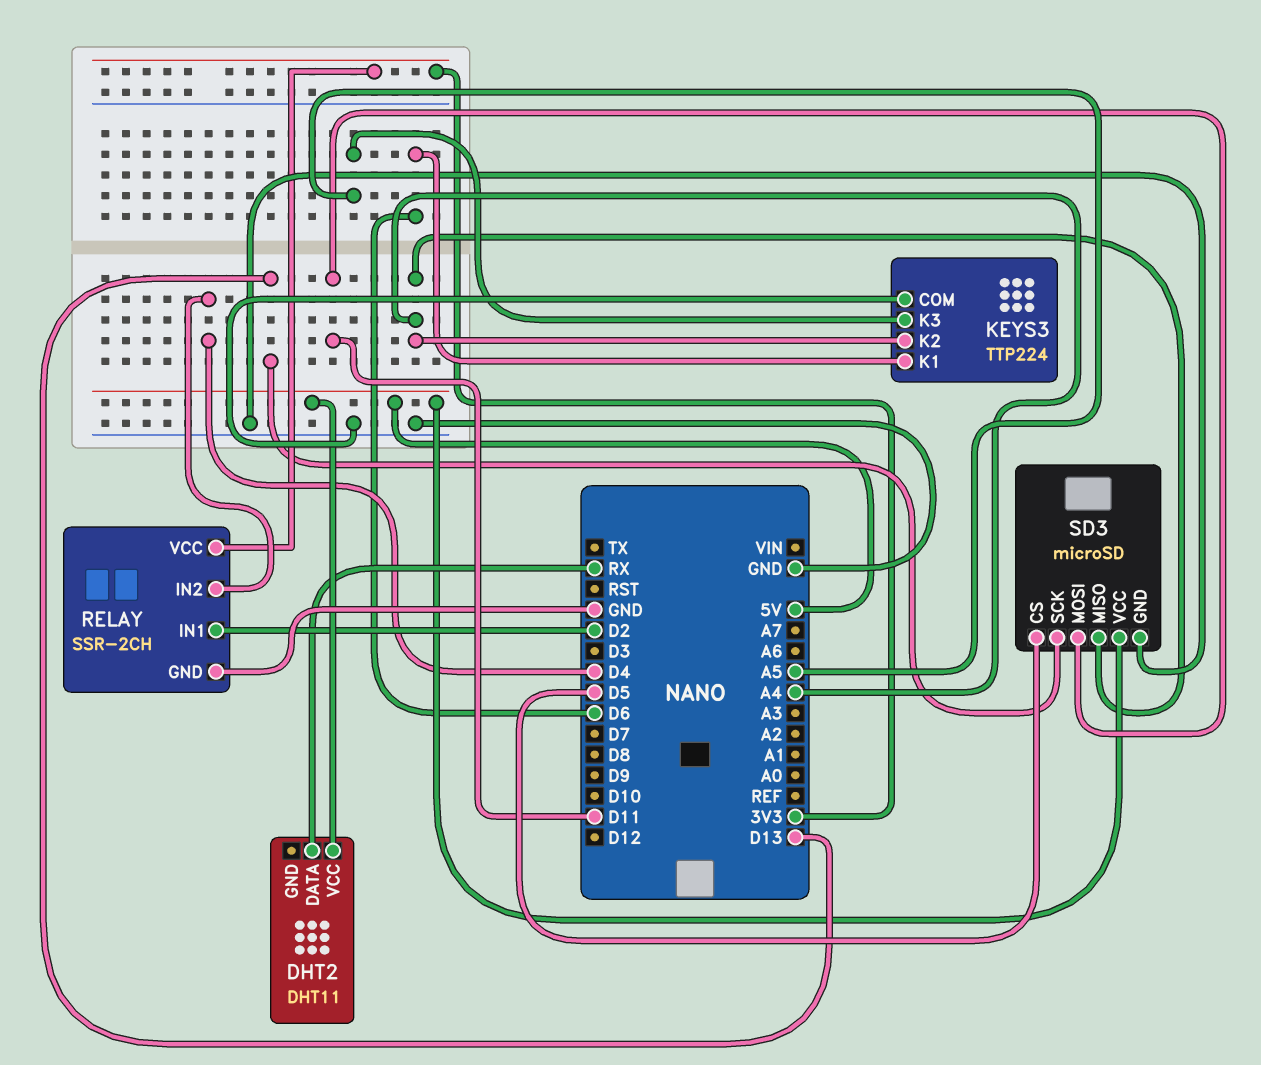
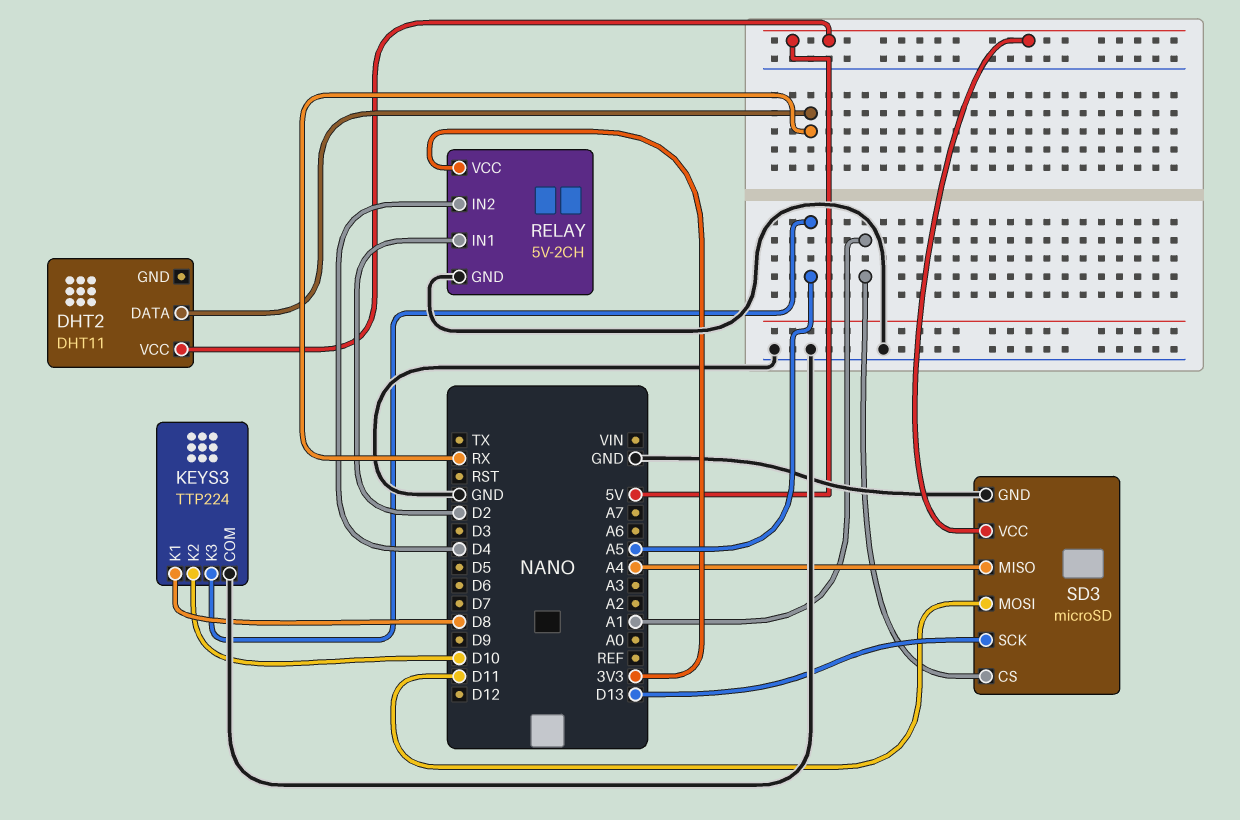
KEYS3 pin K1: D6 -> D8
KEYS3 pin K2: A4 -> D10
RELAY: SSR-2CH -> 5V-2CH
SD3 pin CS: D5 -> A1

